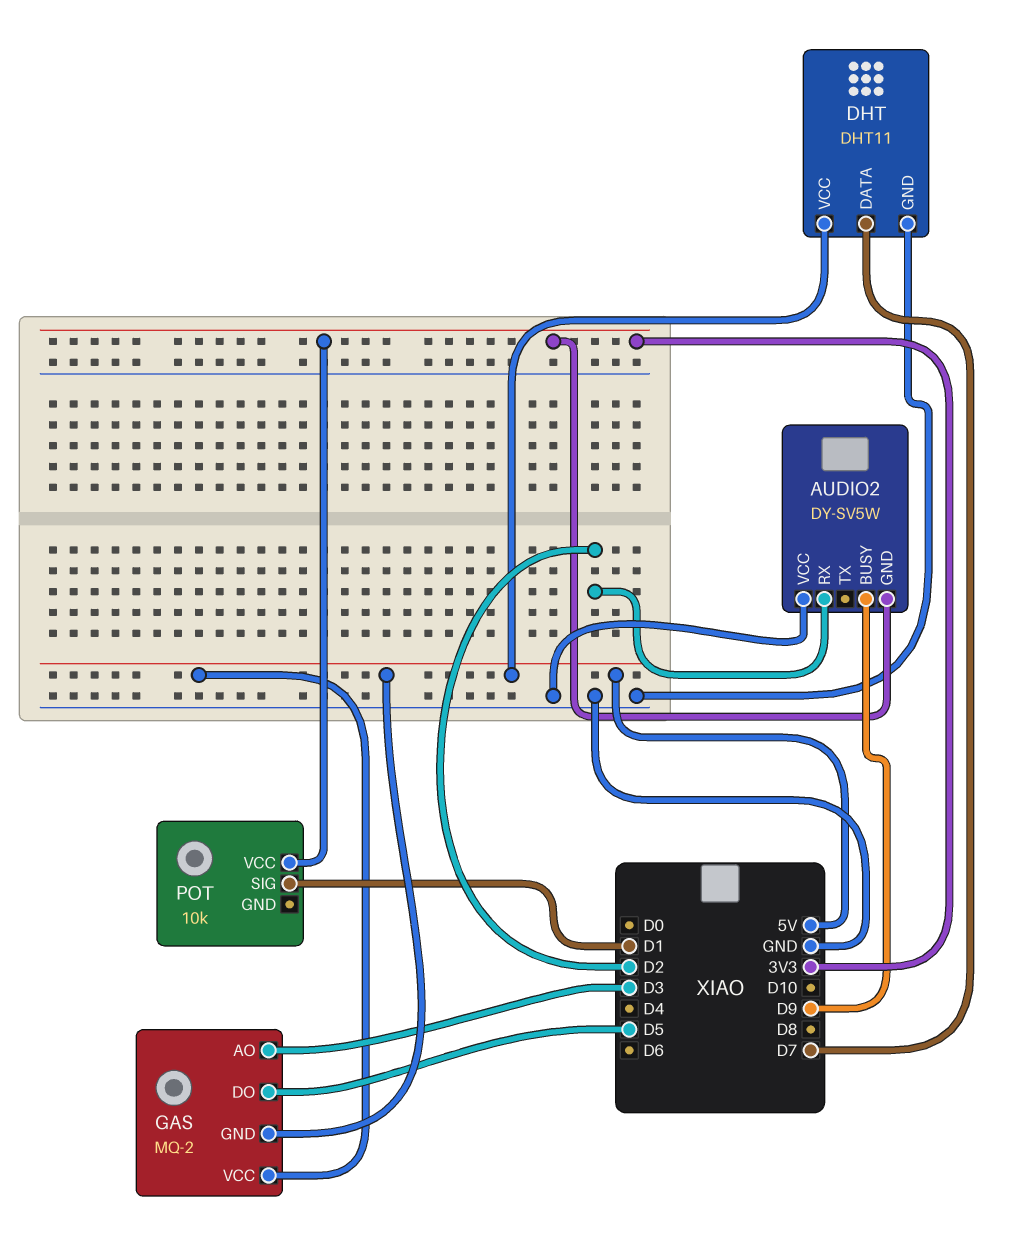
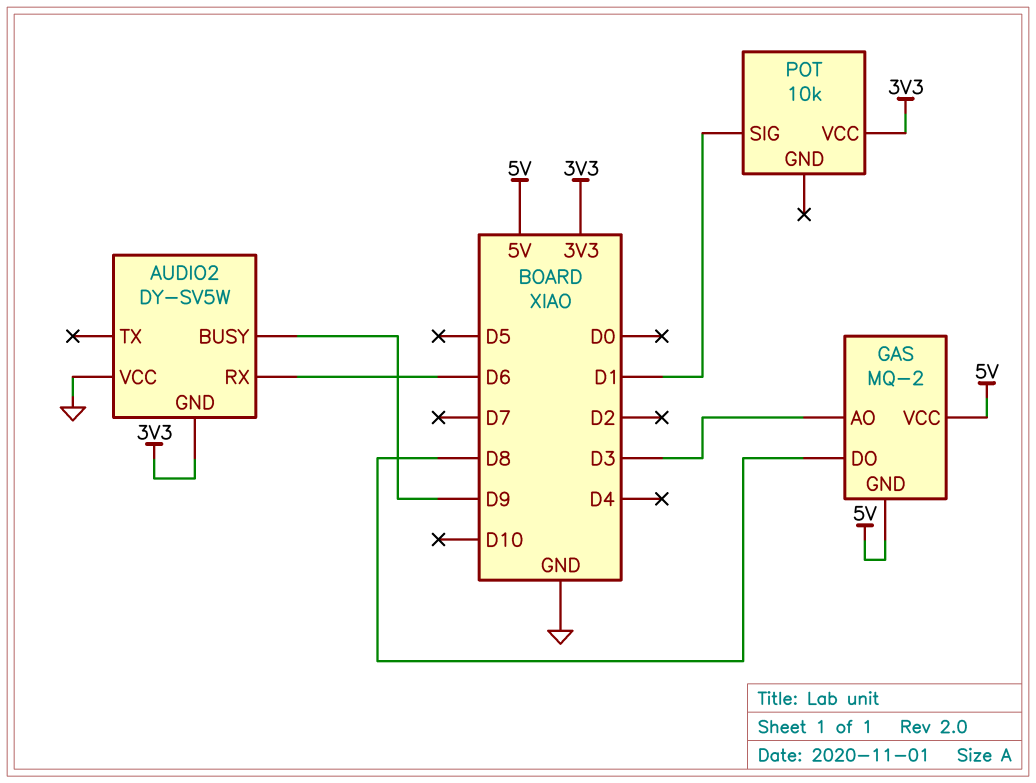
AUDIO2 pin RX: D2 -> D6
DHT: DHT11 -> none
DHT pin DATA: D7 -> none
DHT pin GND: GND -> none
DHT pin VCC: 5V -> none
GAS pin DO: D5 -> D8

